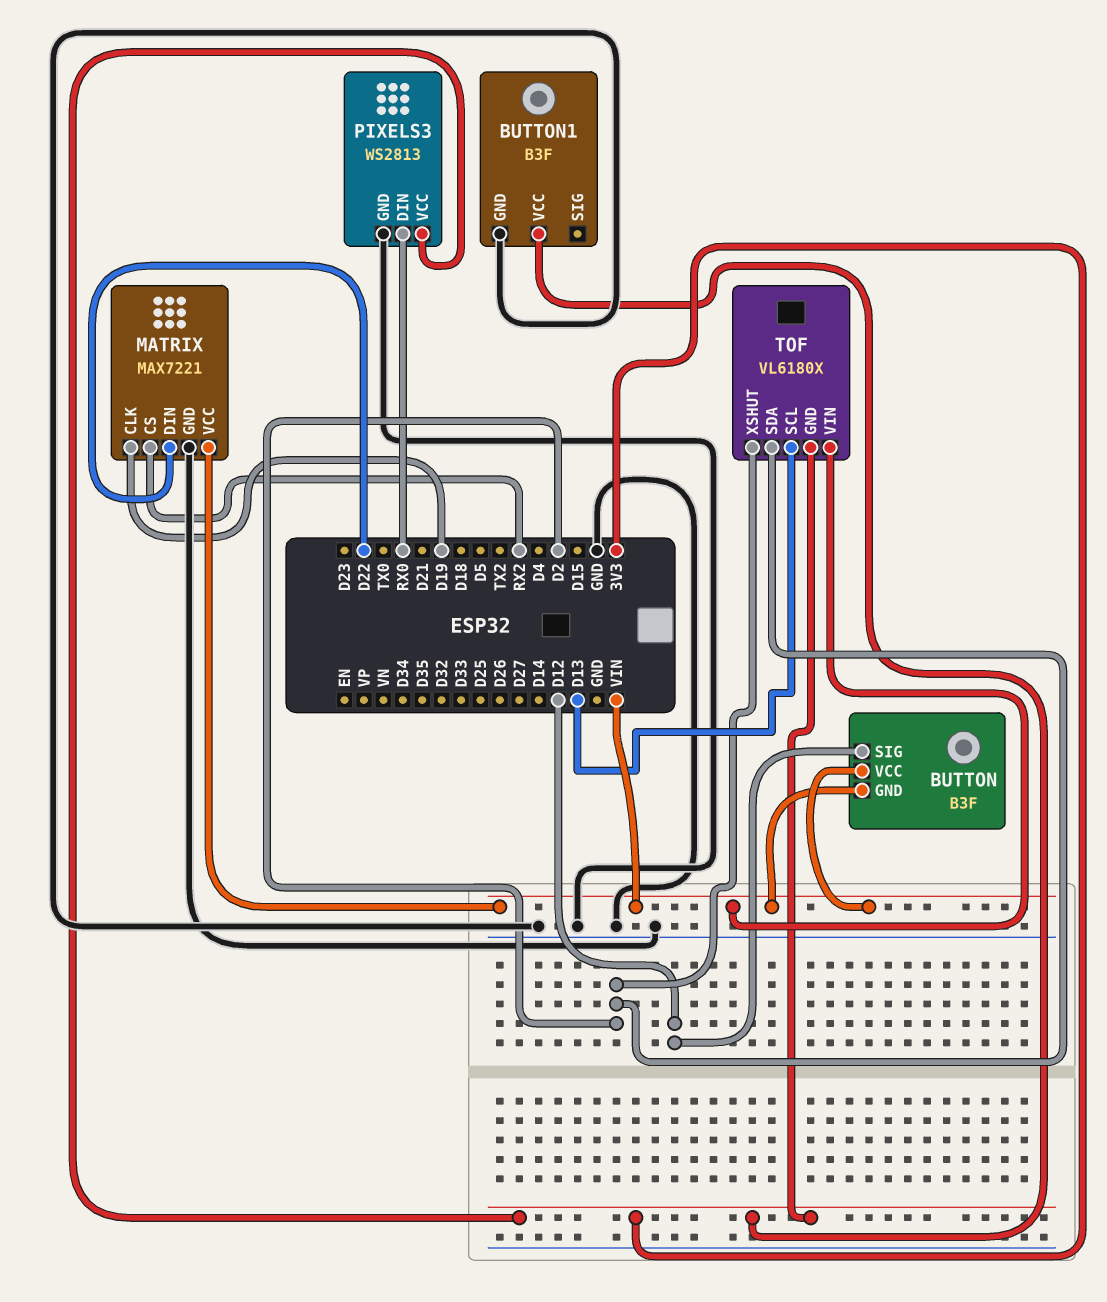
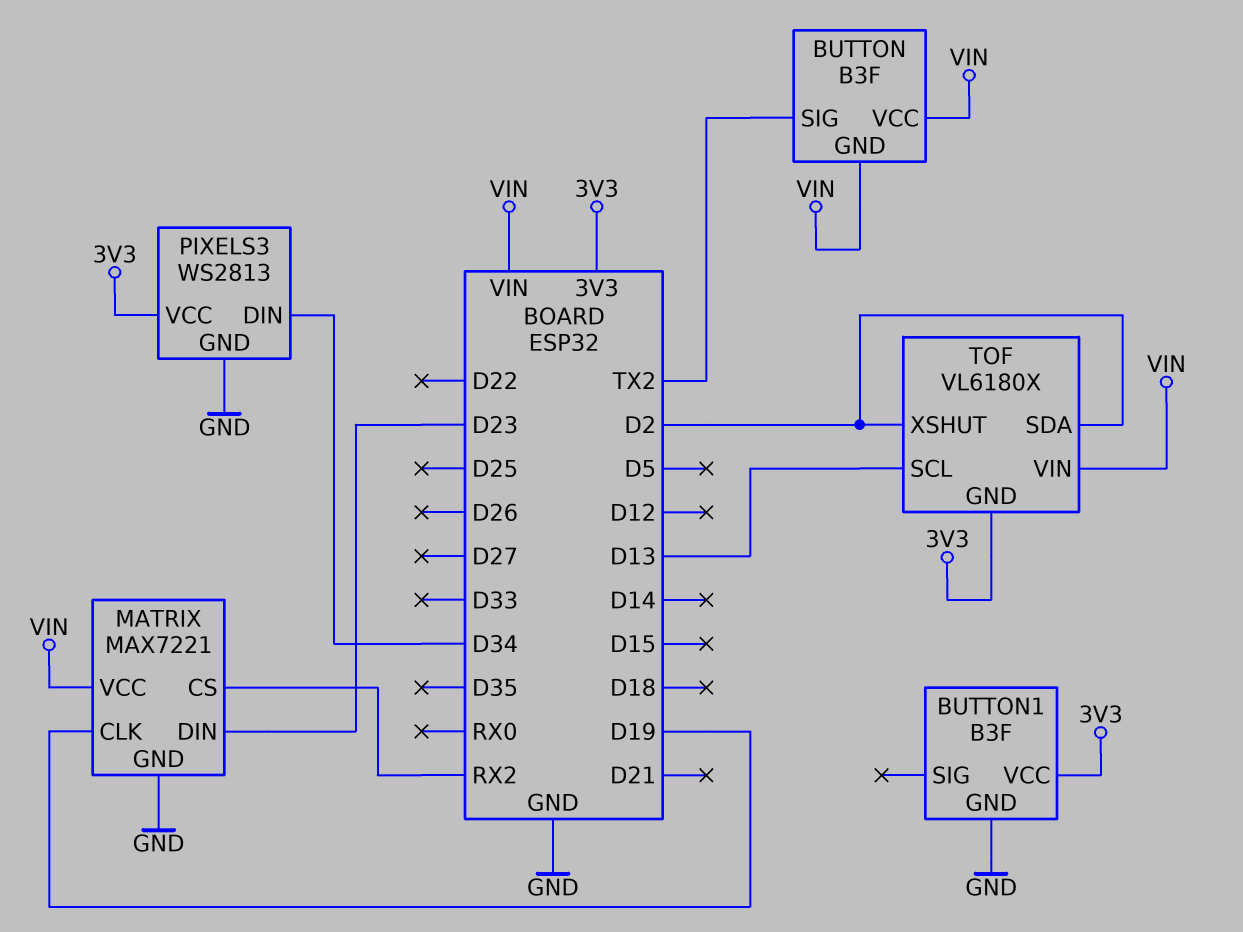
BUTTON pin SIG: D12 -> TX2
MATRIX pin DIN: D22 -> D23
PIXELS3 pin DIN: RX0 -> D34

